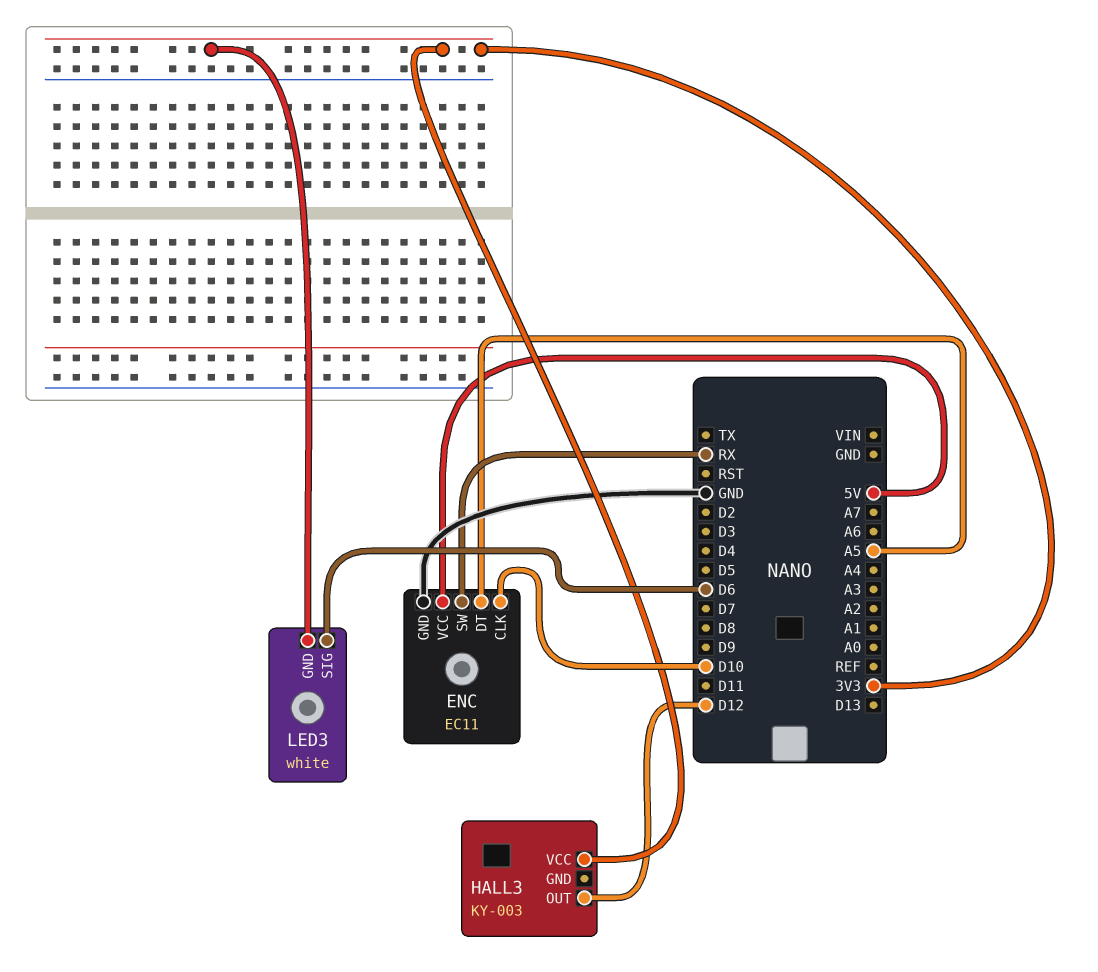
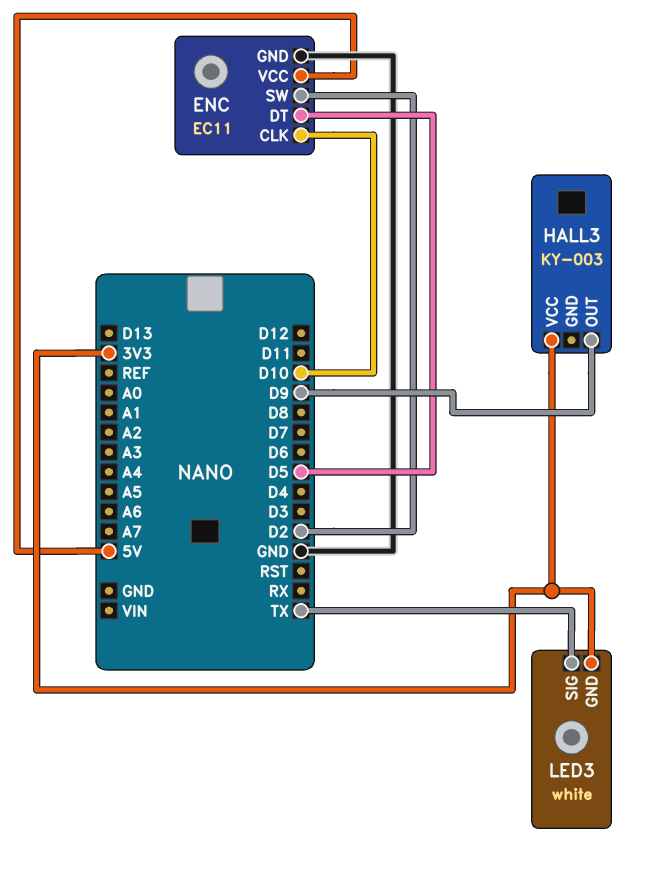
ENC pin DT: A5 -> D5
ENC pin SW: RX -> D2
HALL3 pin OUT: D12 -> D9
LED3 pin SIG: D6 -> TX

